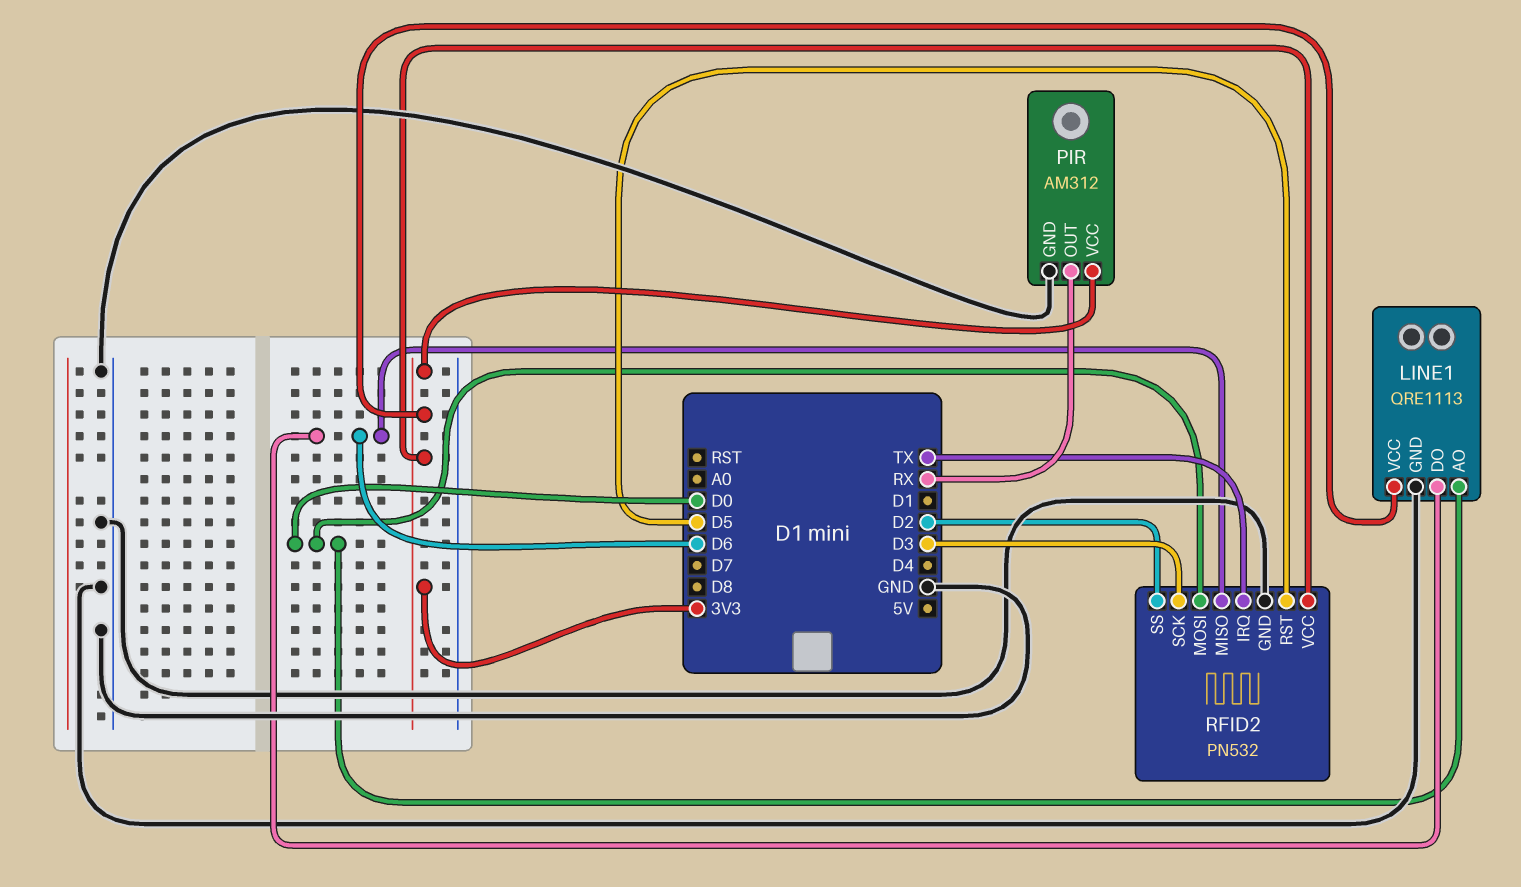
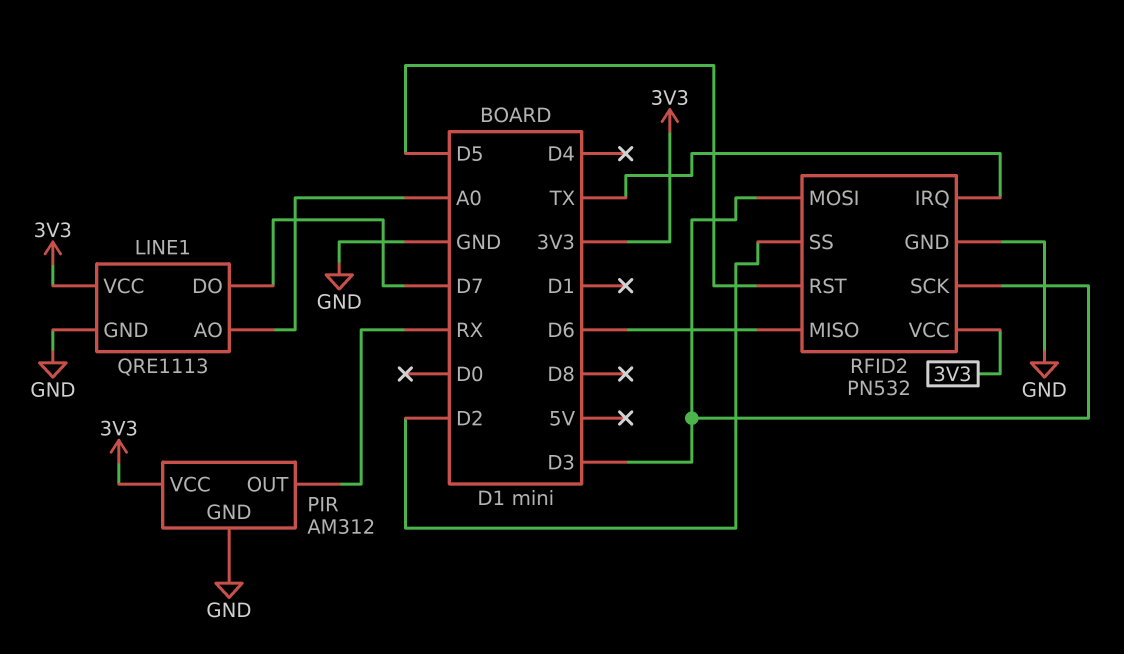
LINE1 pin AO: D0 -> A0
LINE1 pin DO: D6 -> D7
RFID2 pin MOSI: D0 -> D3

